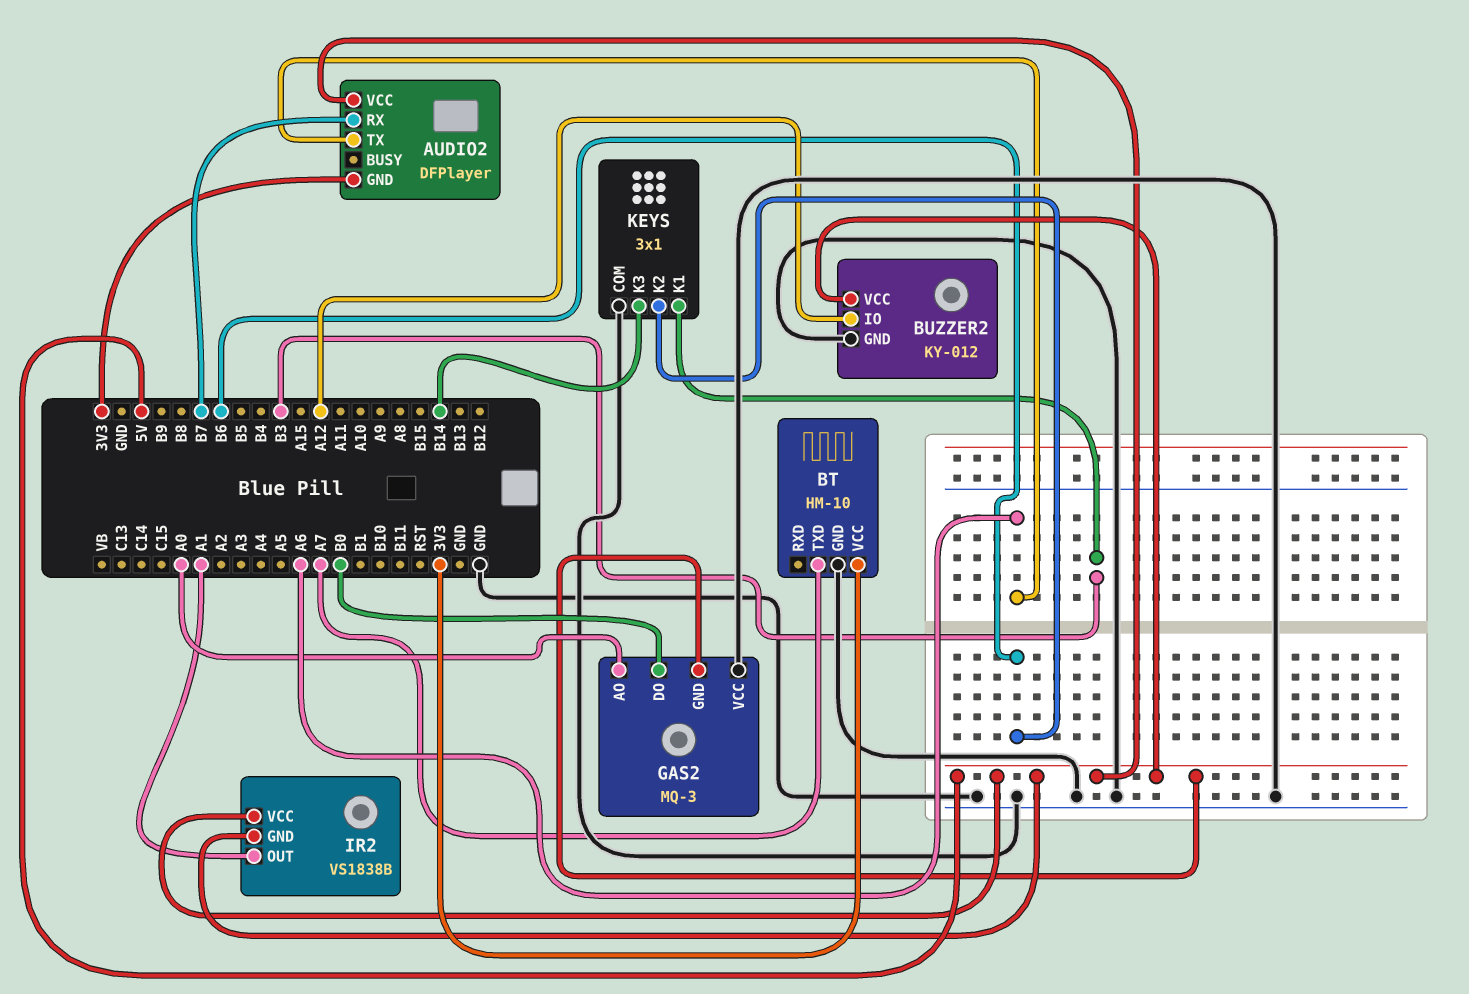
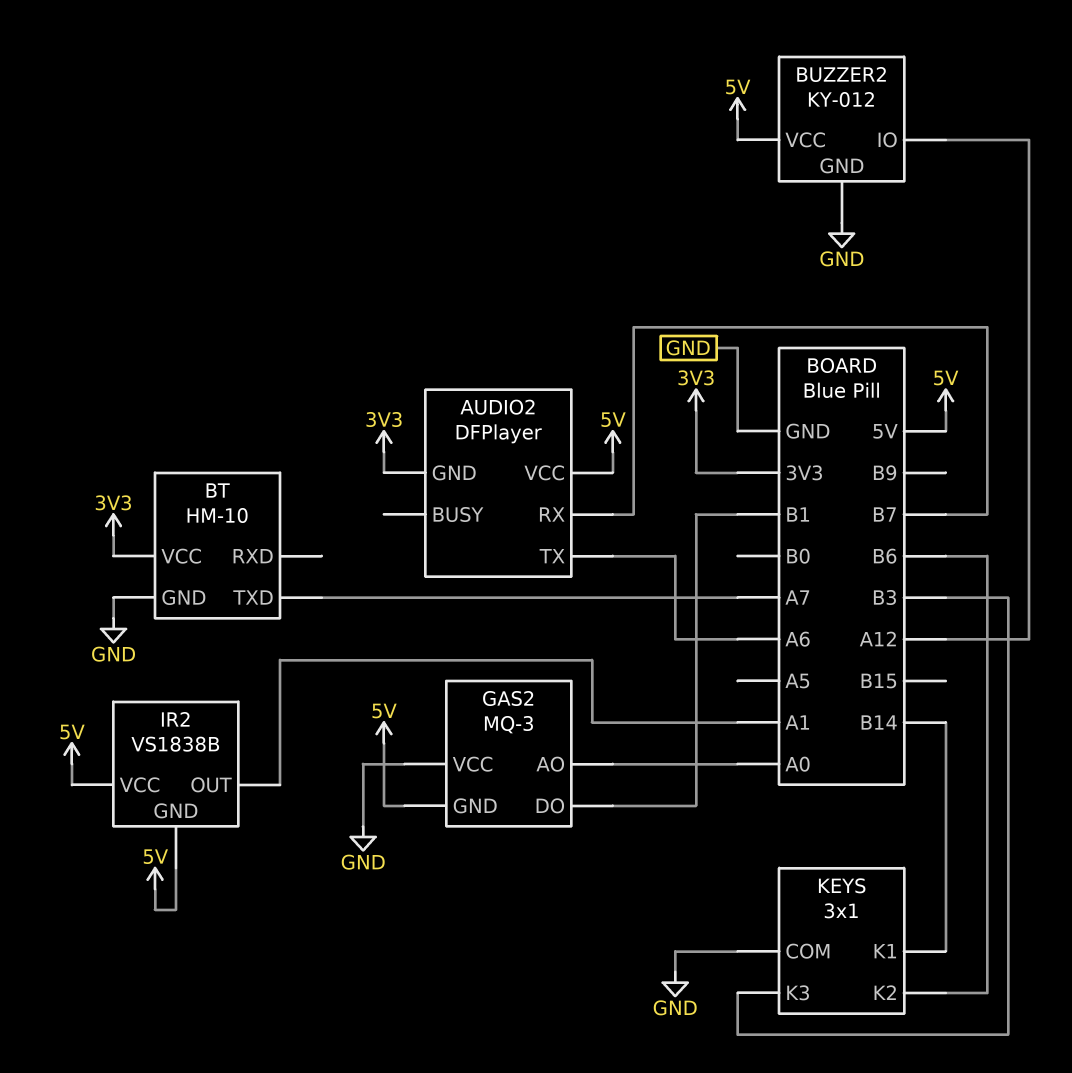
GAS2 pin DO: B0 -> B1
KEYS pin K1: B3 -> B14
KEYS pin K3: B14 -> B3

